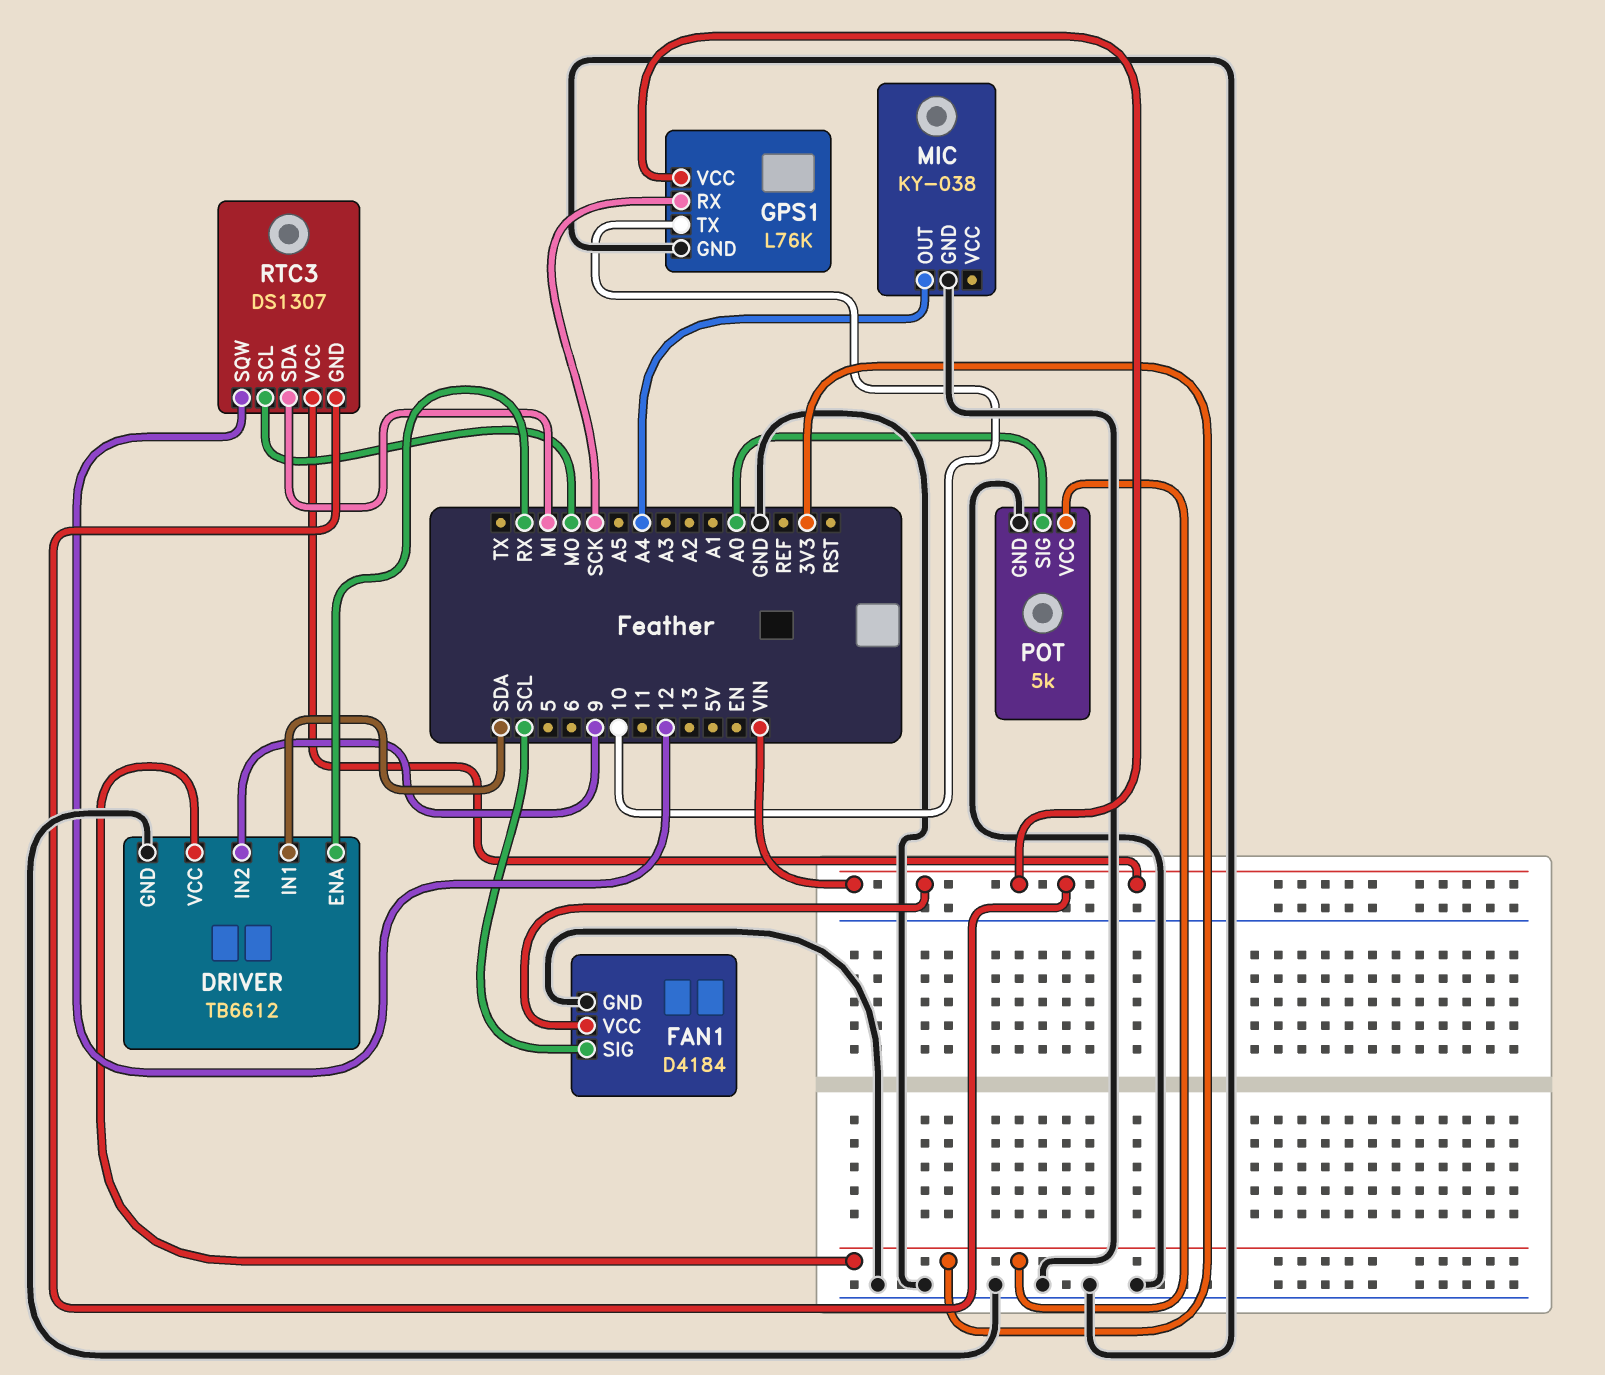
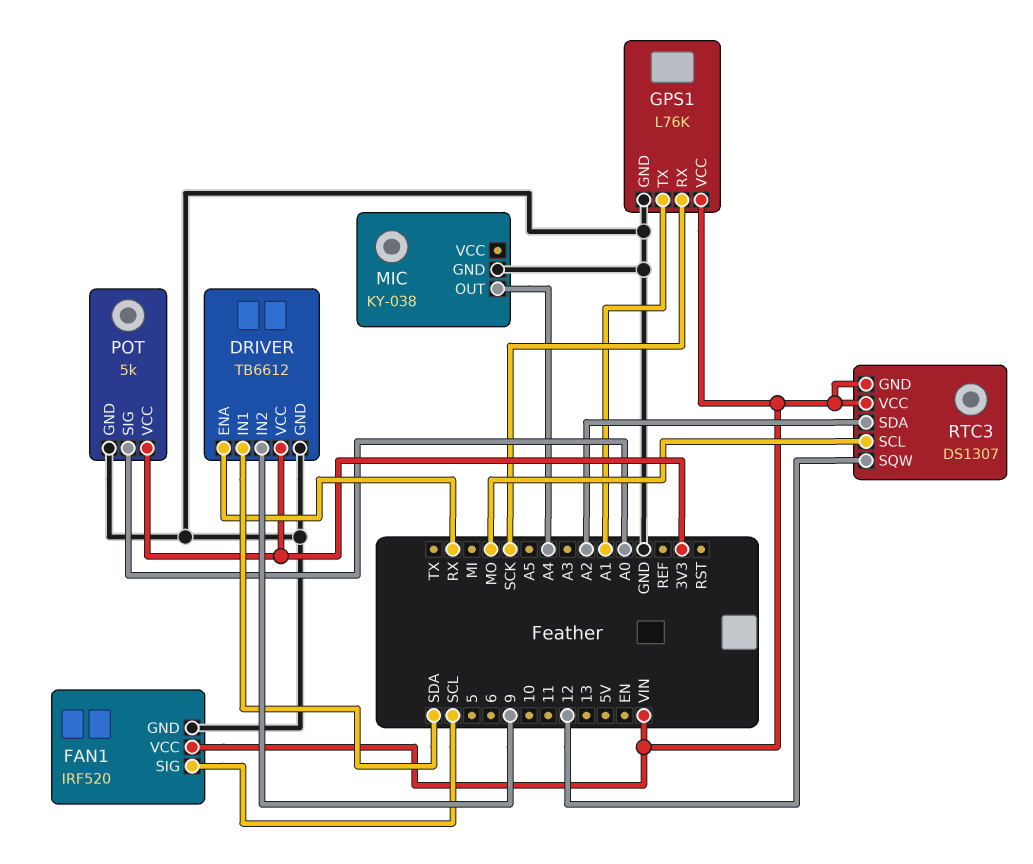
FAN1: D4184 -> IRF520
GPS1 pin TX: 10 -> A1
RTC3 pin SDA: MI -> A2

